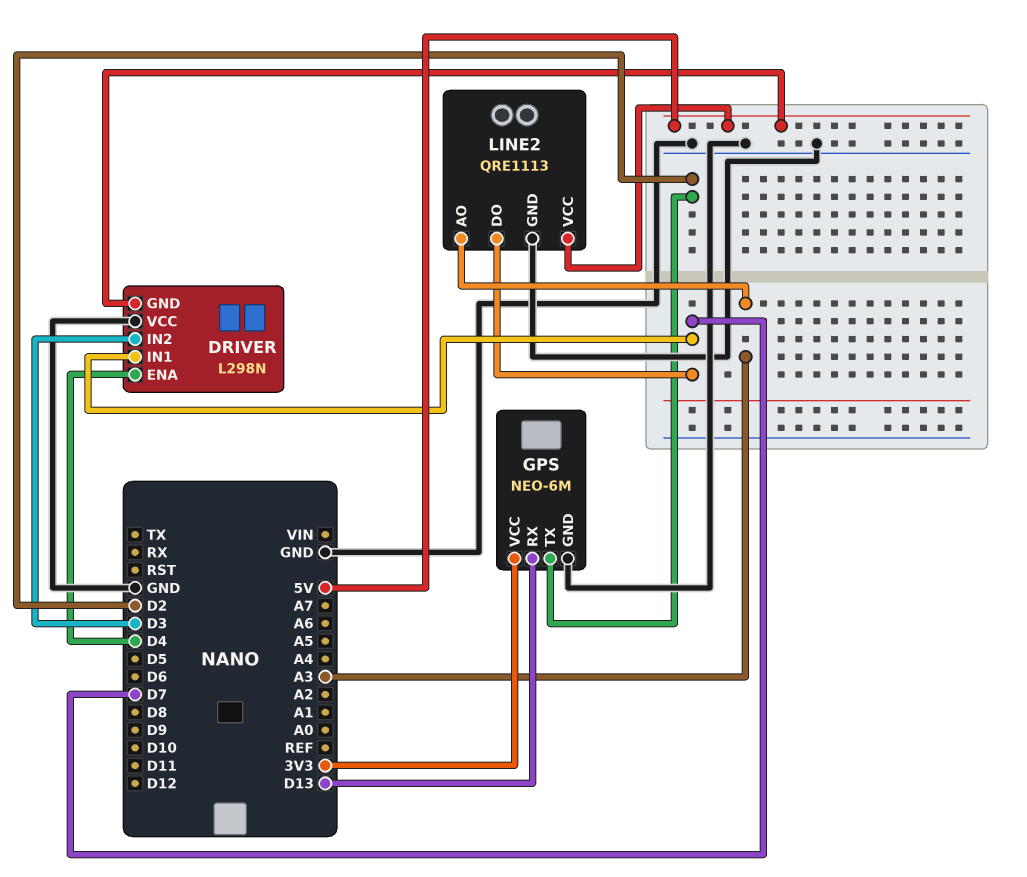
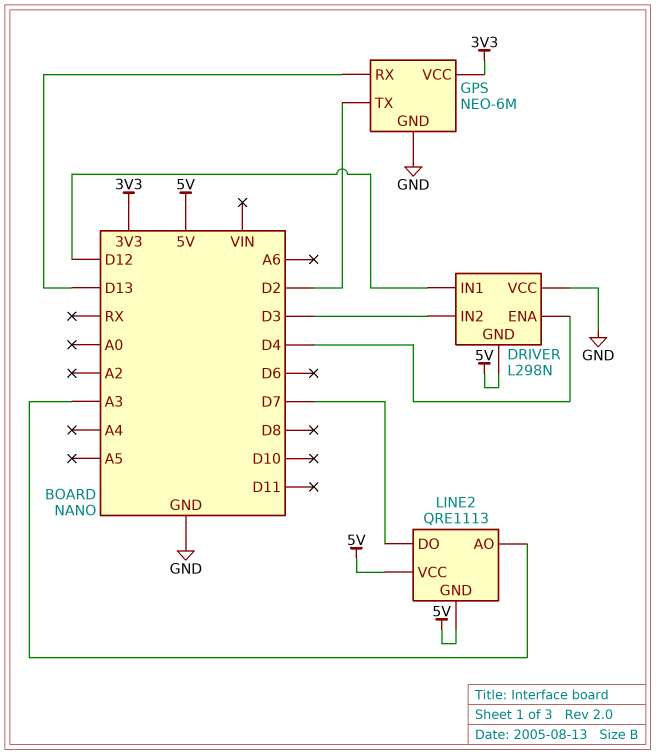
DRIVER pin IN1: D7 -> D12
LINE2 pin GND: GND -> 5V

